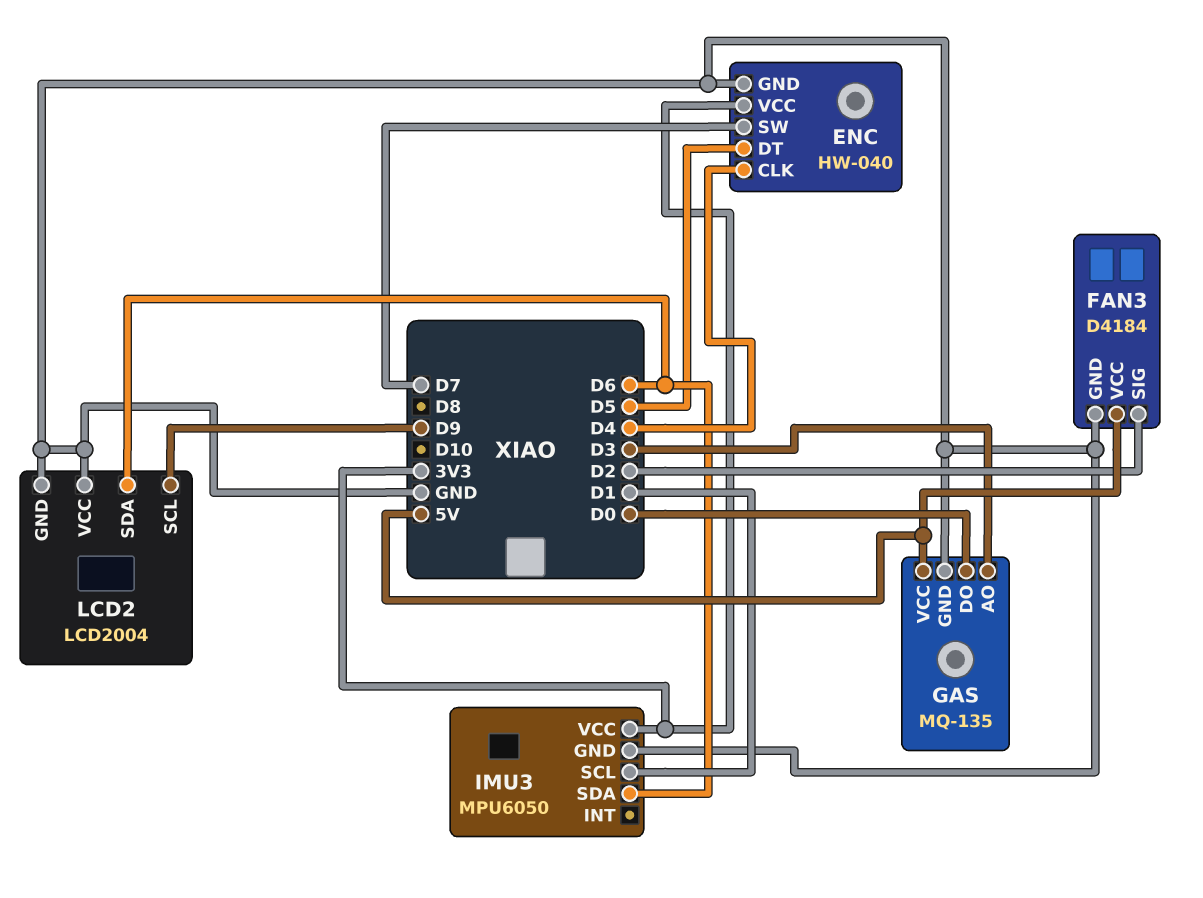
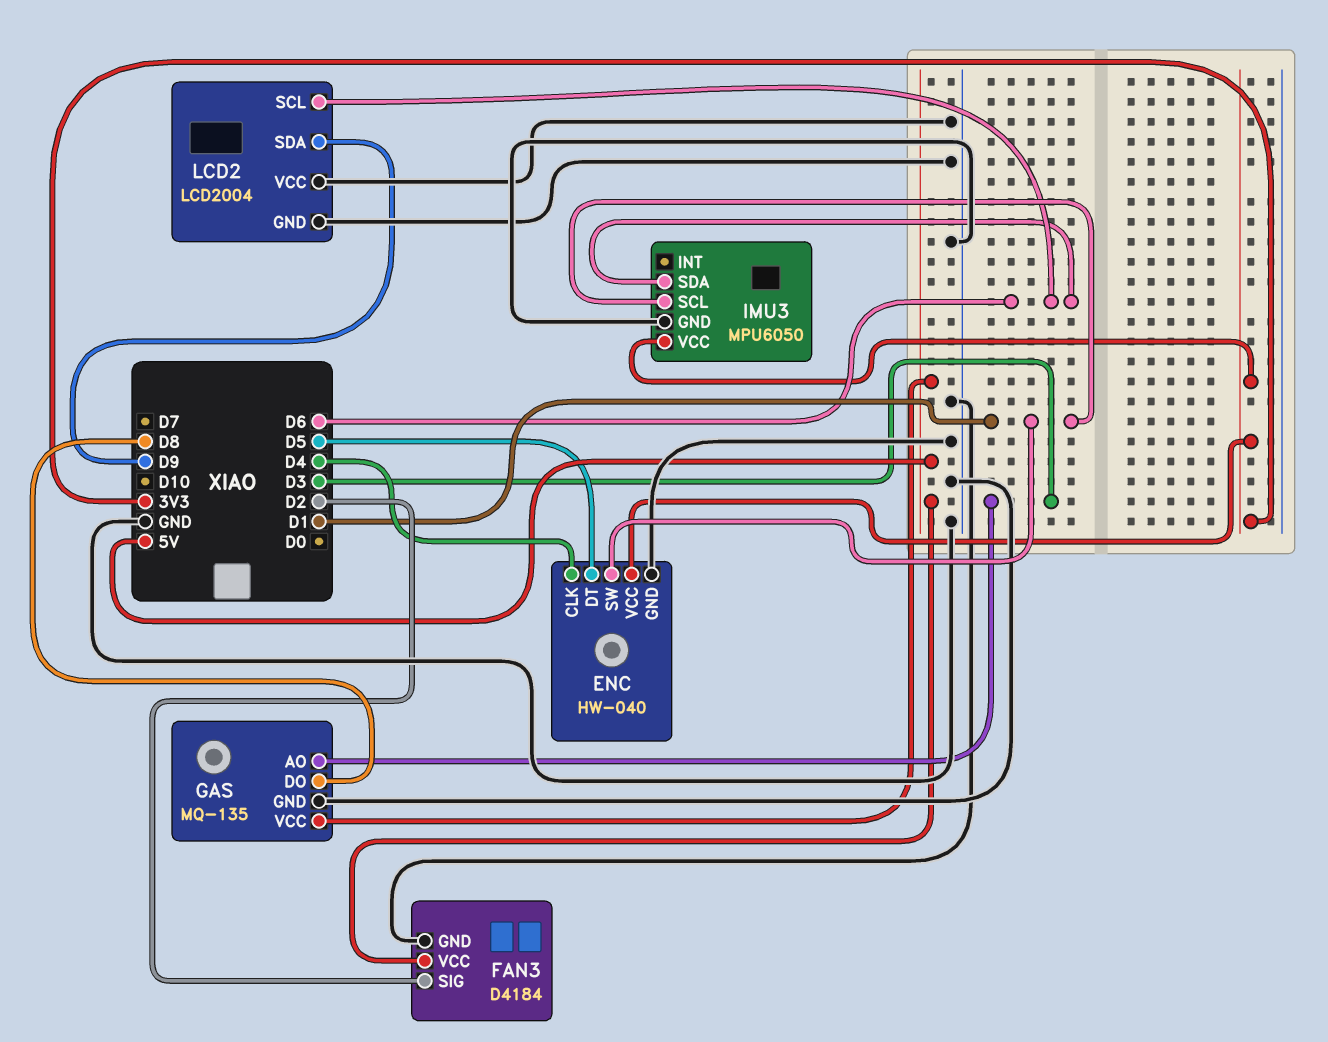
ENC pin SW: D7 -> D1
GAS pin DO: D0 -> D8
LCD2 pin SCL: D9 -> D6
LCD2 pin SDA: D6 -> D9

